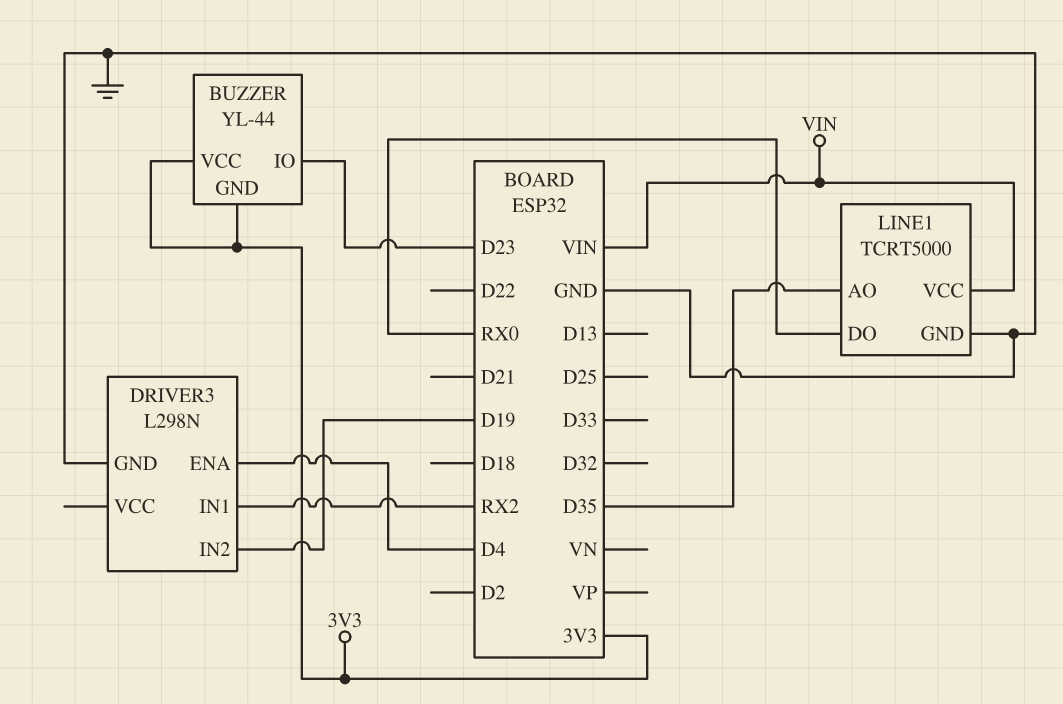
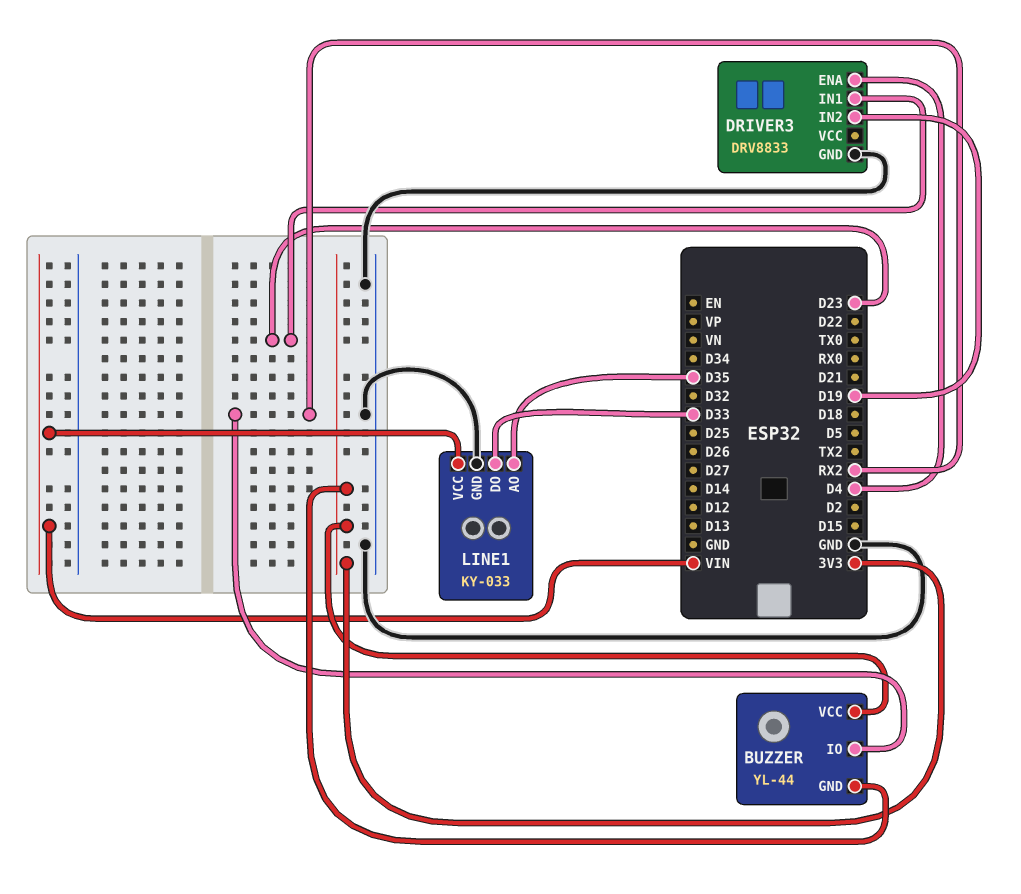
BUZZER pin IO: D23 -> RX2
DRIVER3: L298N -> DRV8833
DRIVER3 pin IN1: RX2 -> D23
LINE1: TCRT5000 -> KY-033
LINE1 pin DO: RX0 -> D33

